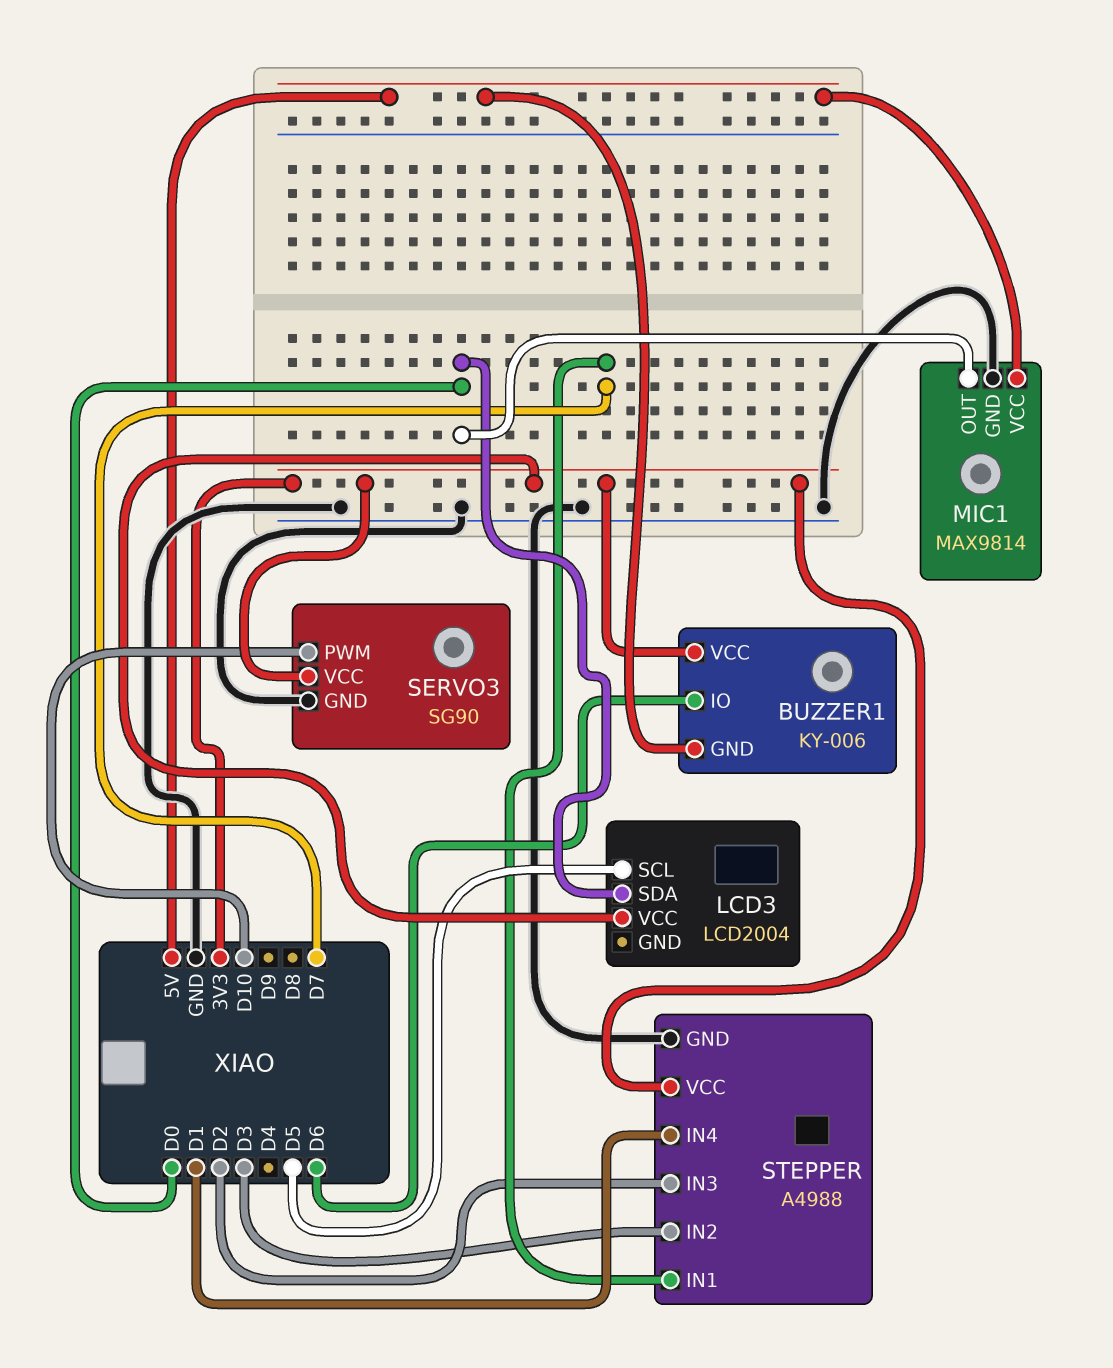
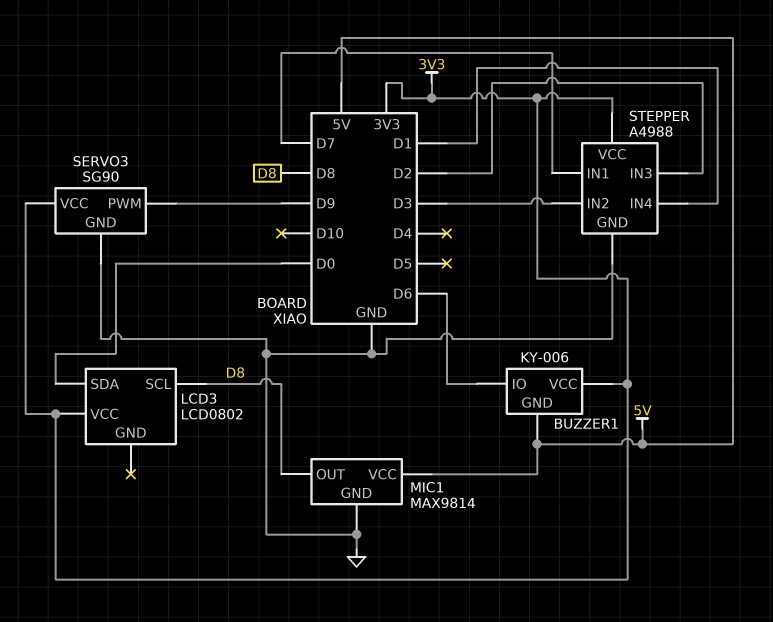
LCD3: LCD2004 -> LCD0802
LCD3 pin SCL: D5 -> D8
MIC1 pin OUT: D0 -> D8
SERVO3 pin PWM: D10 -> D9

